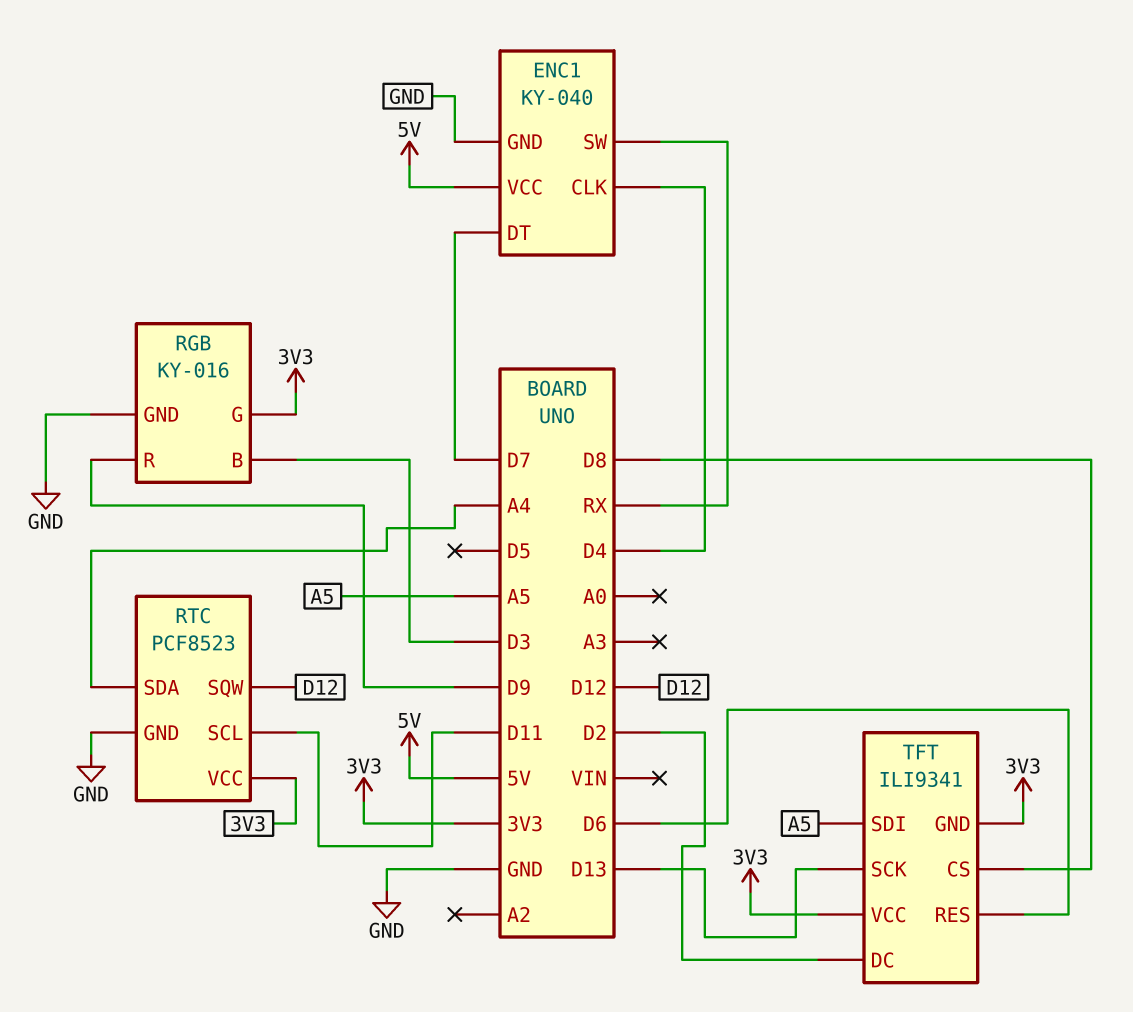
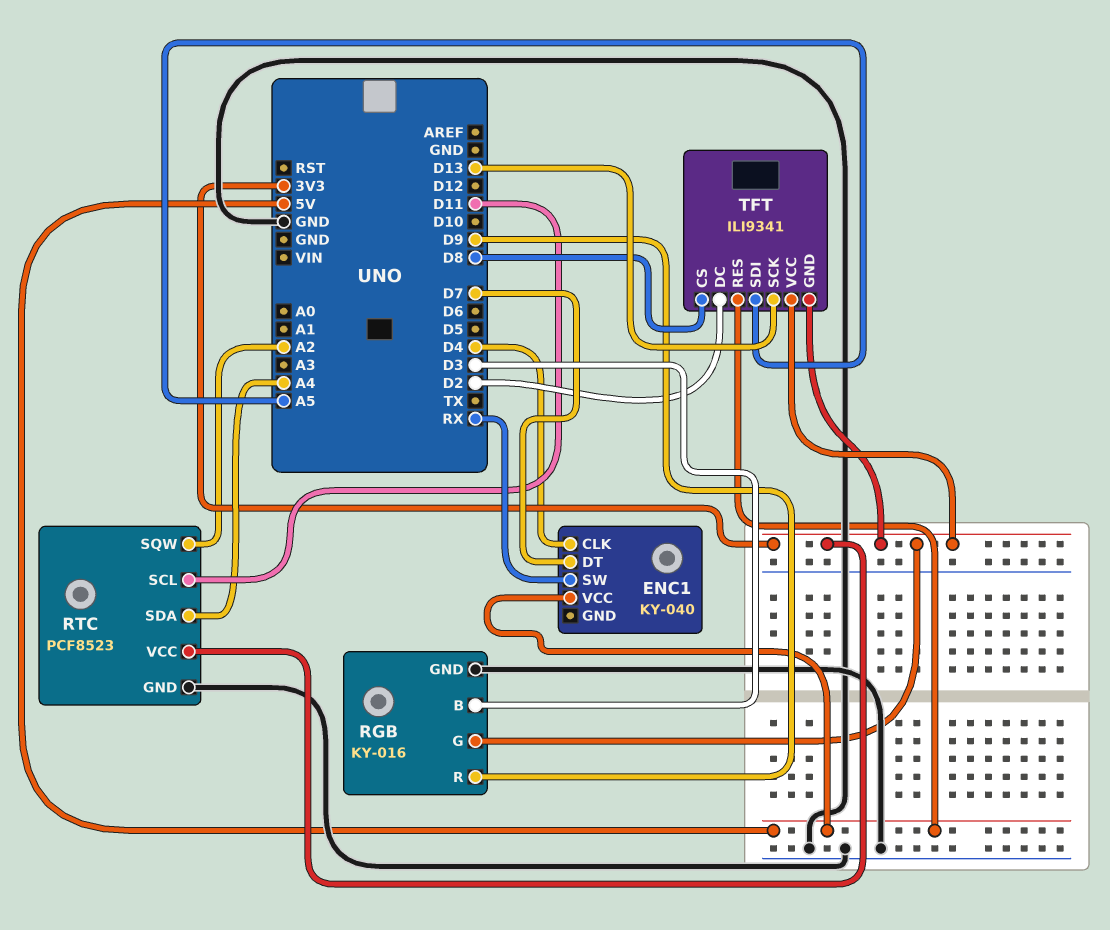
ENC1 pin GND: GND -> none
RTC pin SQW: D12 -> A2
TFT pin RES: D6 -> 5V

